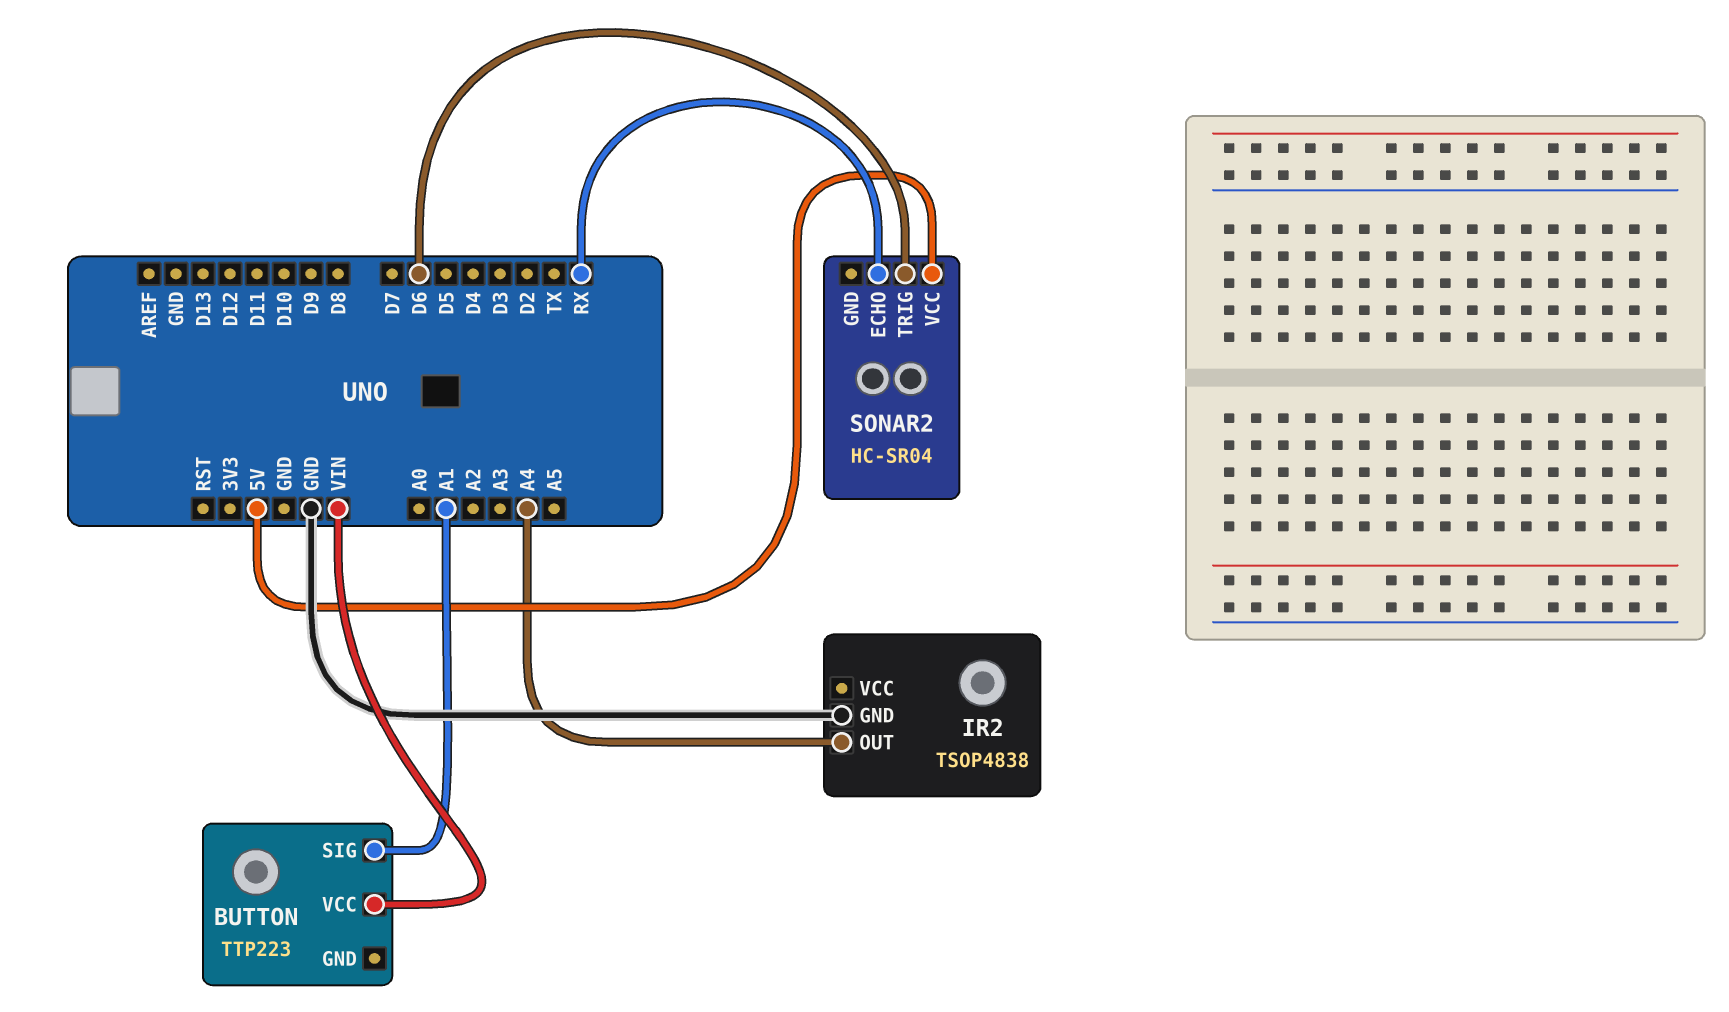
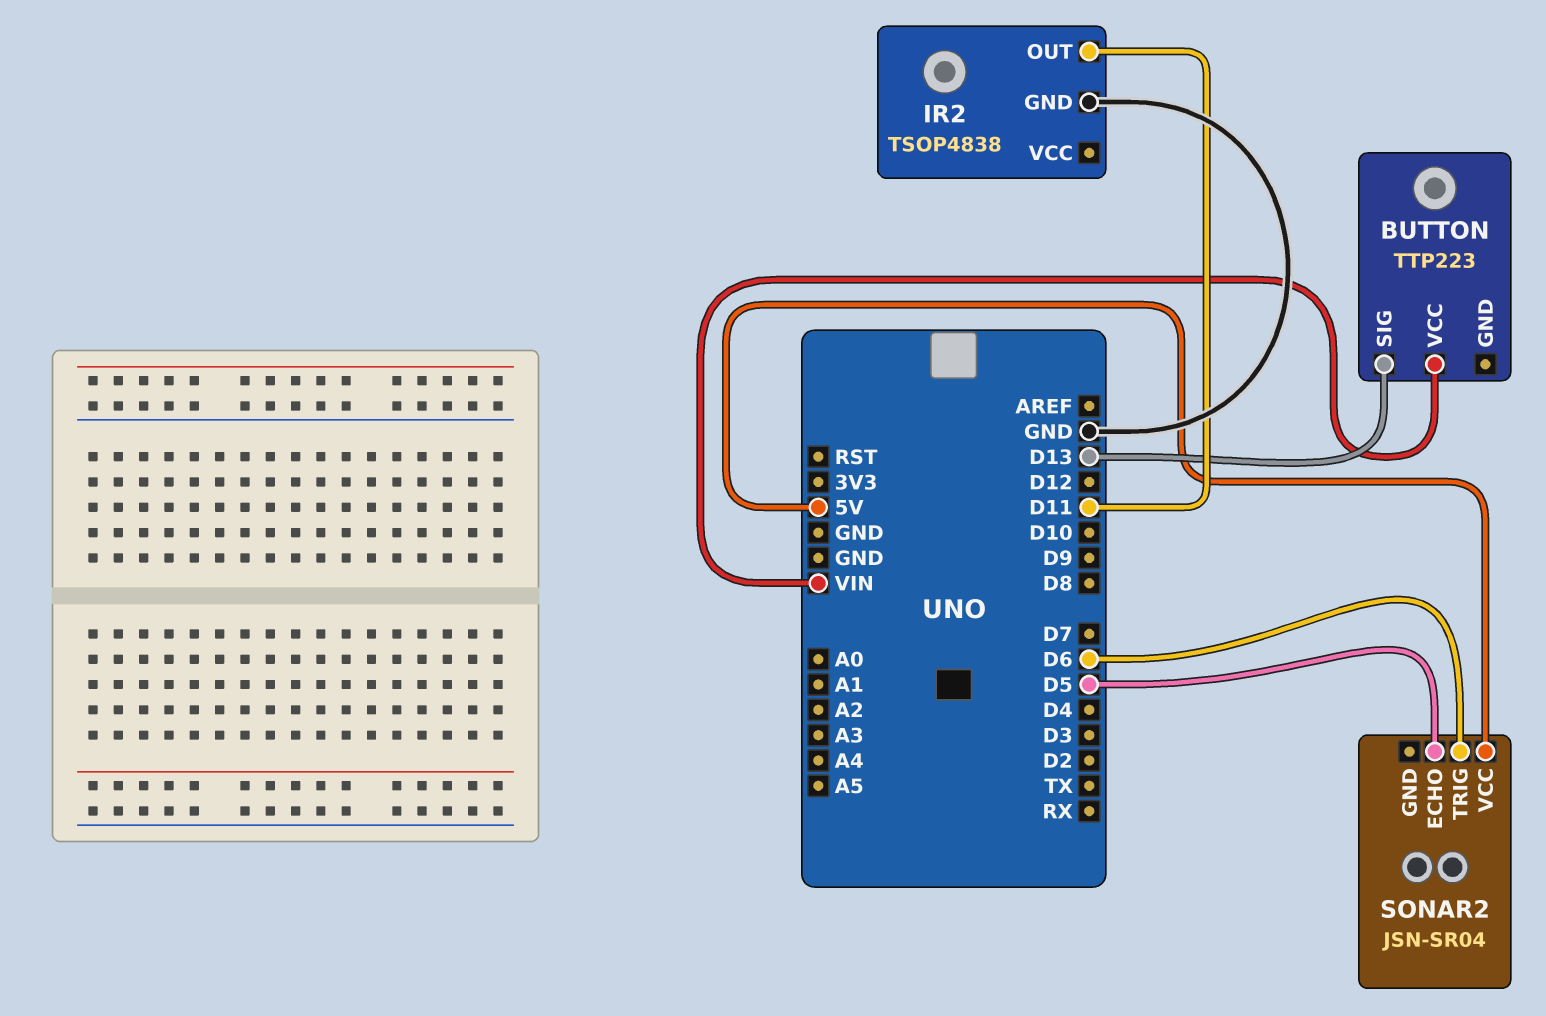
BUTTON pin SIG: A1 -> D13
IR2 pin OUT: A4 -> D11
SONAR2: HC-SR04 -> JSN-SR04
SONAR2 pin ECHO: RX -> D5

